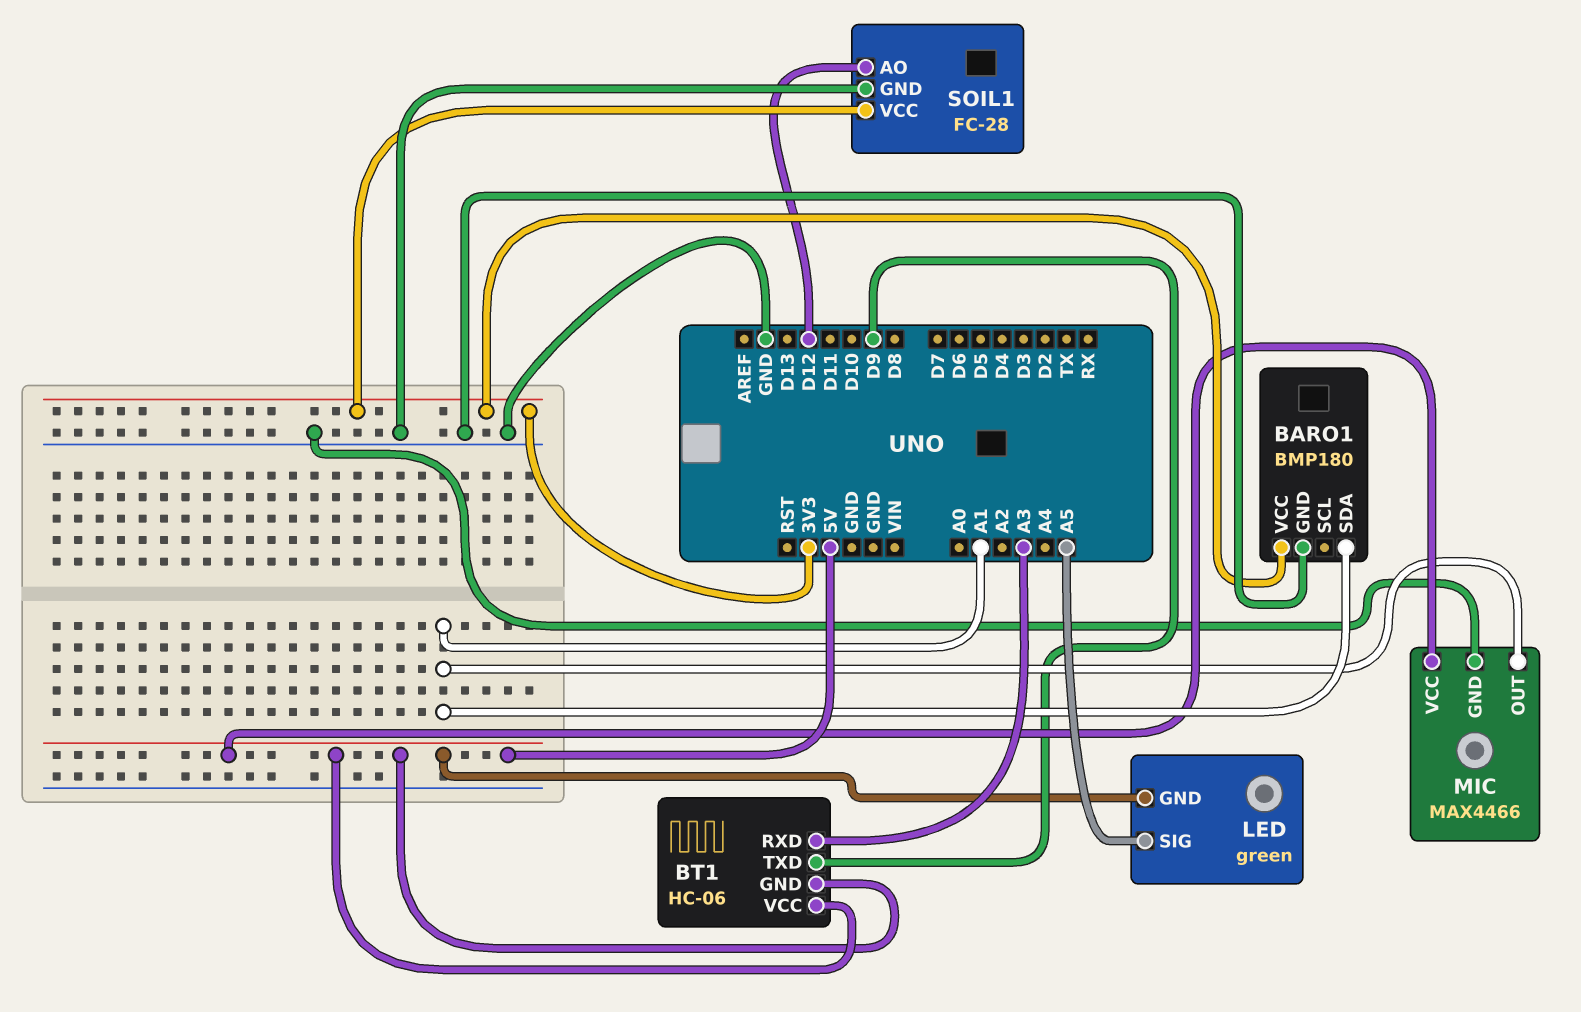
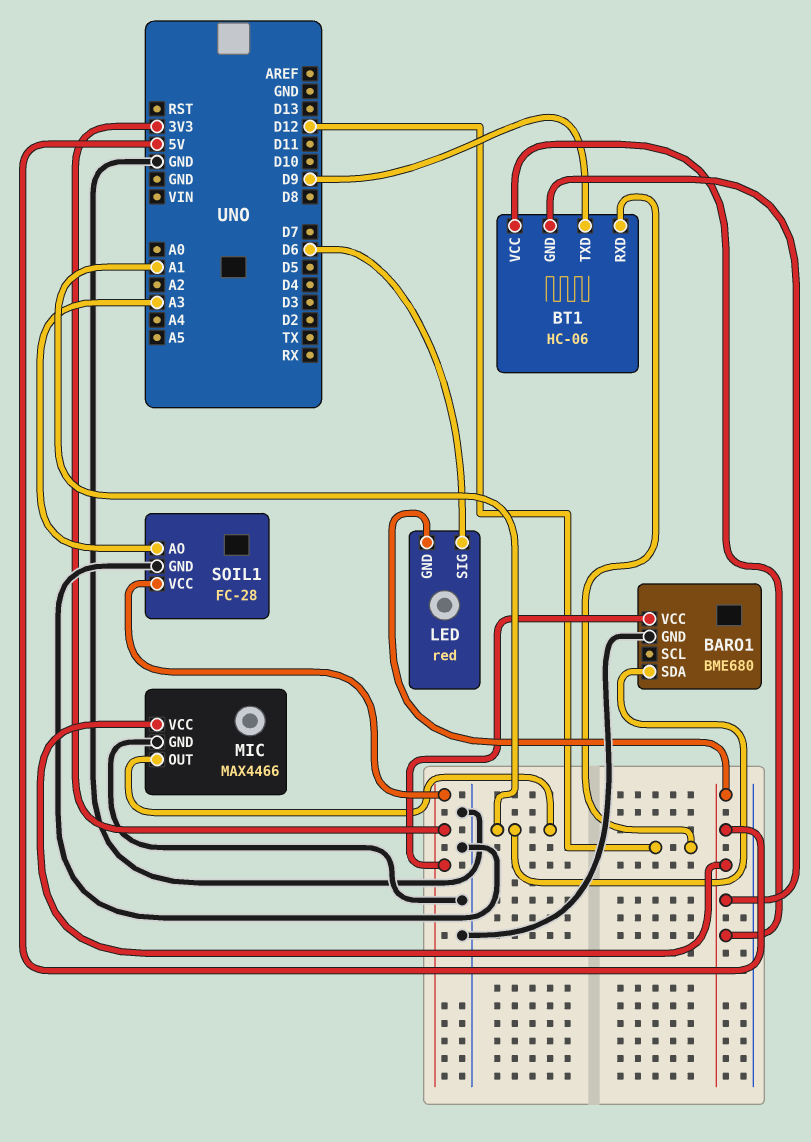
BARO1: BMP180 -> BME680
BT1 pin RXD: A3 -> D12
LED: green -> red
LED pin SIG: A5 -> D6
SOIL1 pin AO: D12 -> A3

